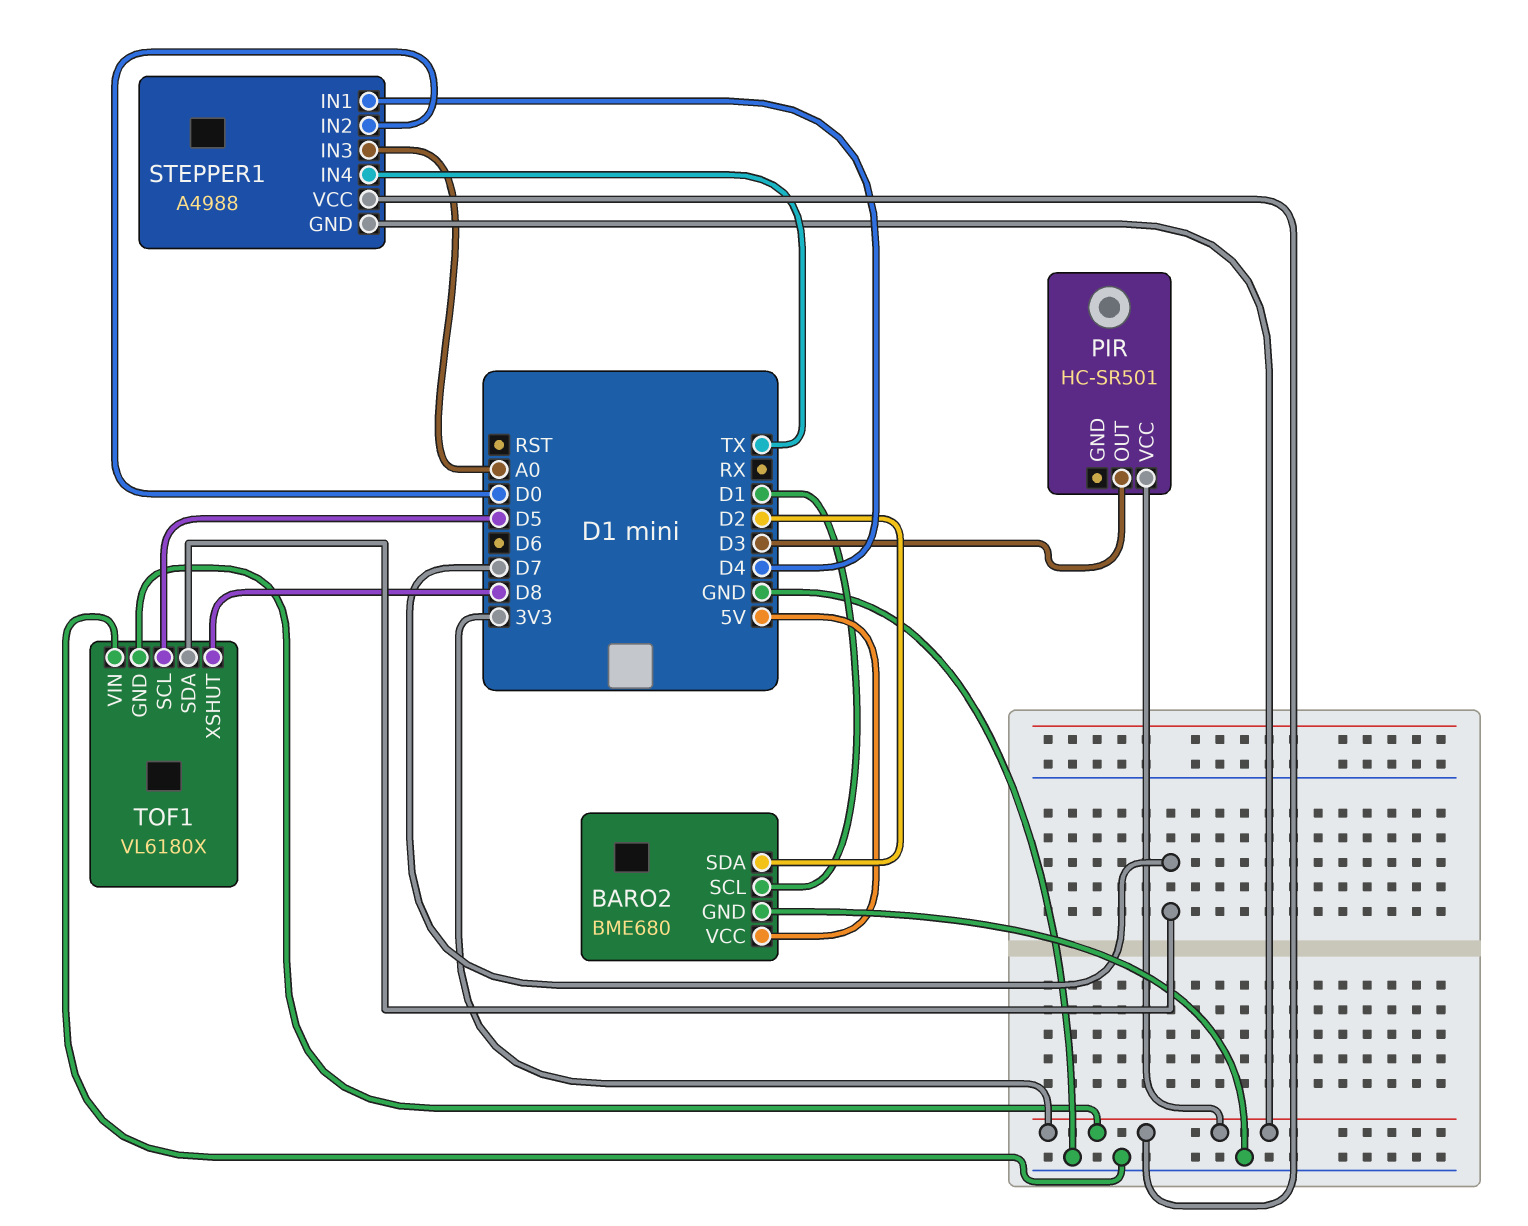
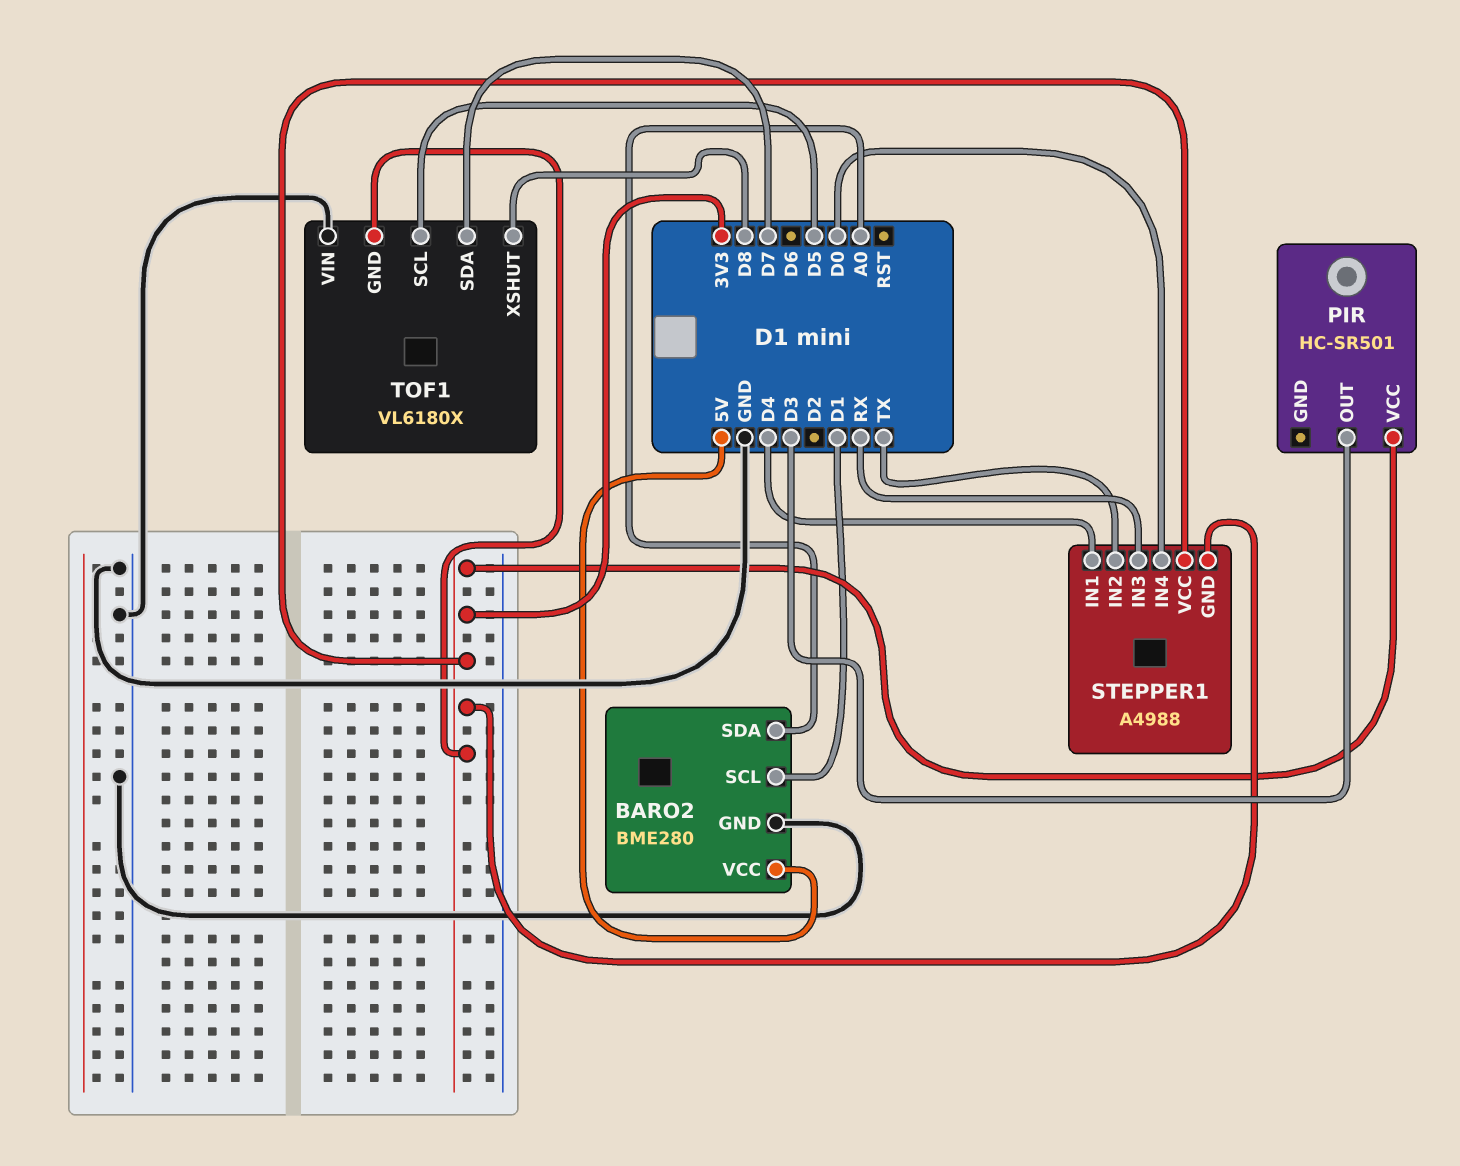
BARO2: BME680 -> BME280
BARO2 pin SDA: D2 -> A0
STEPPER1 pin IN2: D0 -> TX
STEPPER1 pin IN3: A0 -> RX
STEPPER1 pin IN4: TX -> D0

